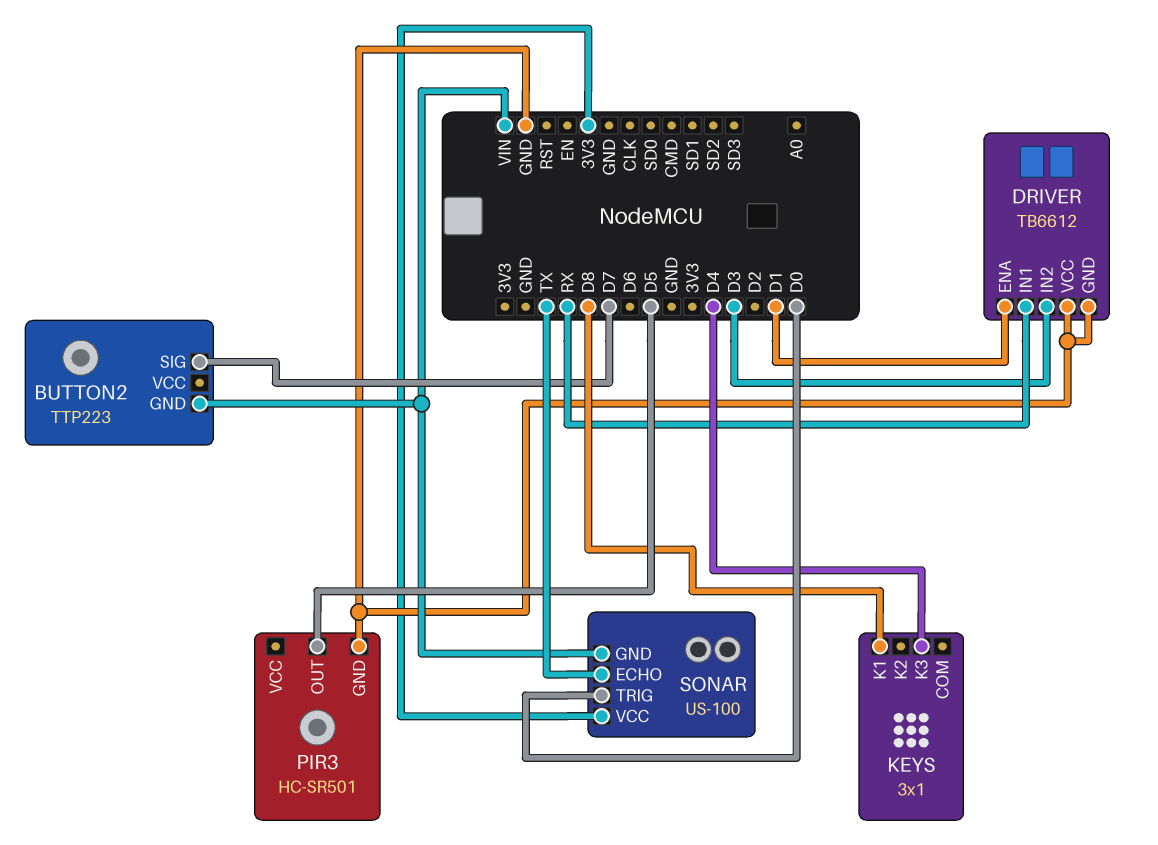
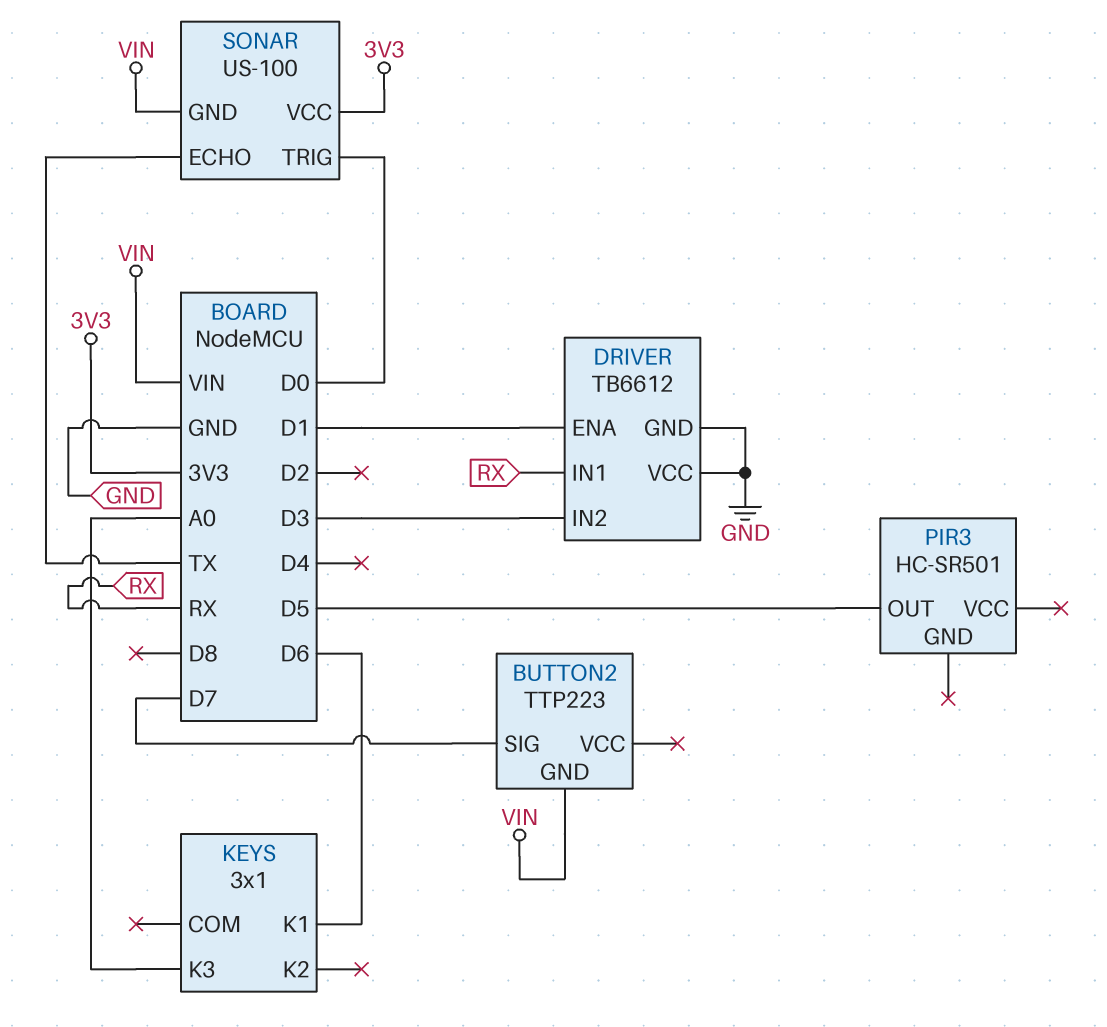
KEYS pin K1: D8 -> D6
KEYS pin K3: D4 -> A0
PIR3 pin GND: GND -> none

